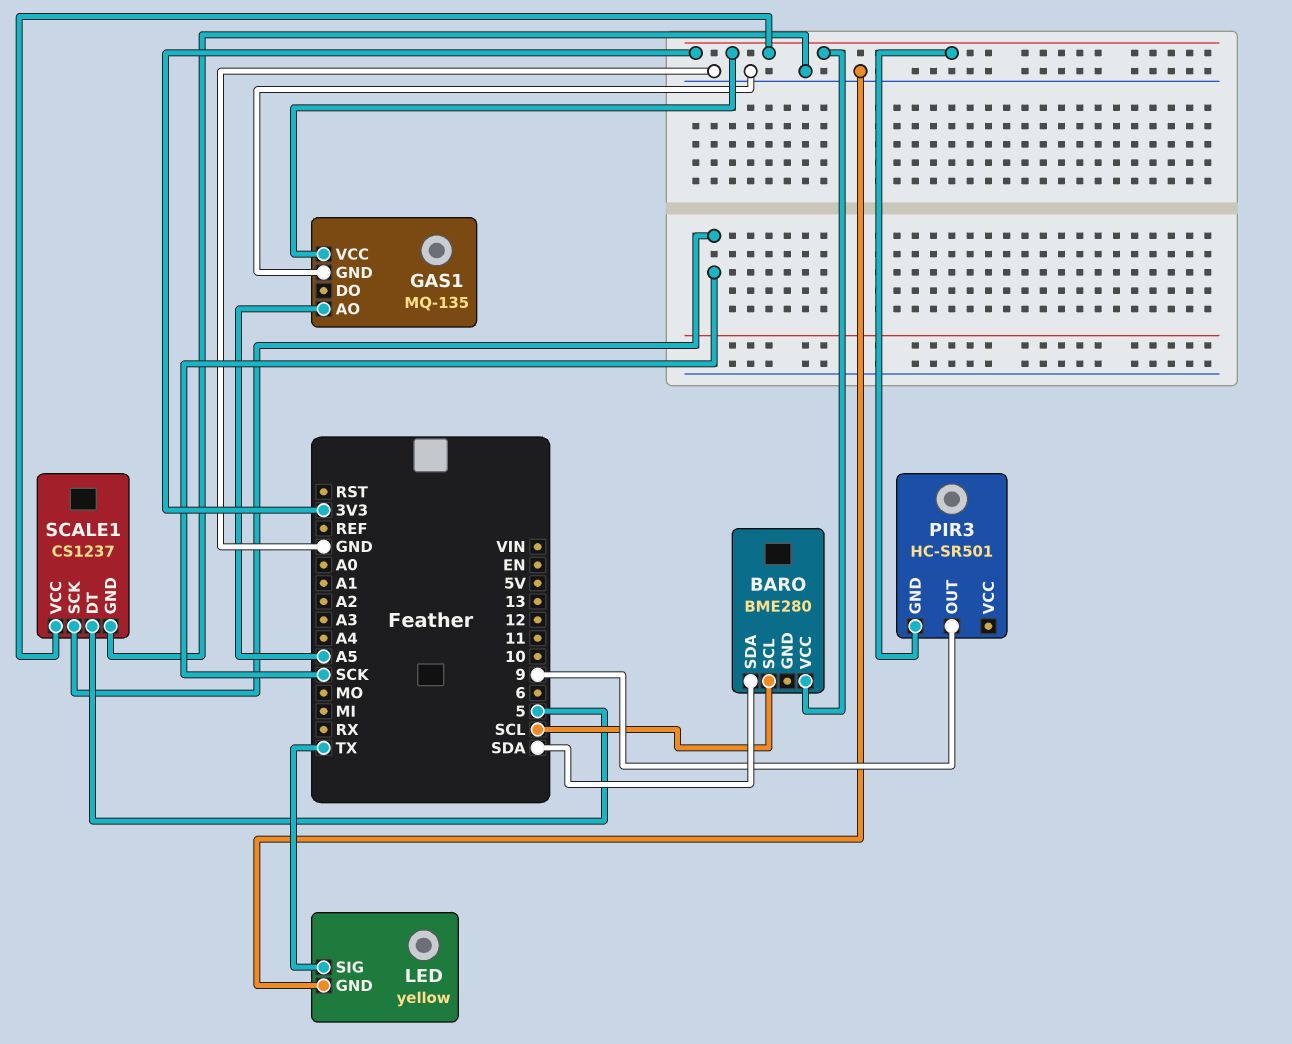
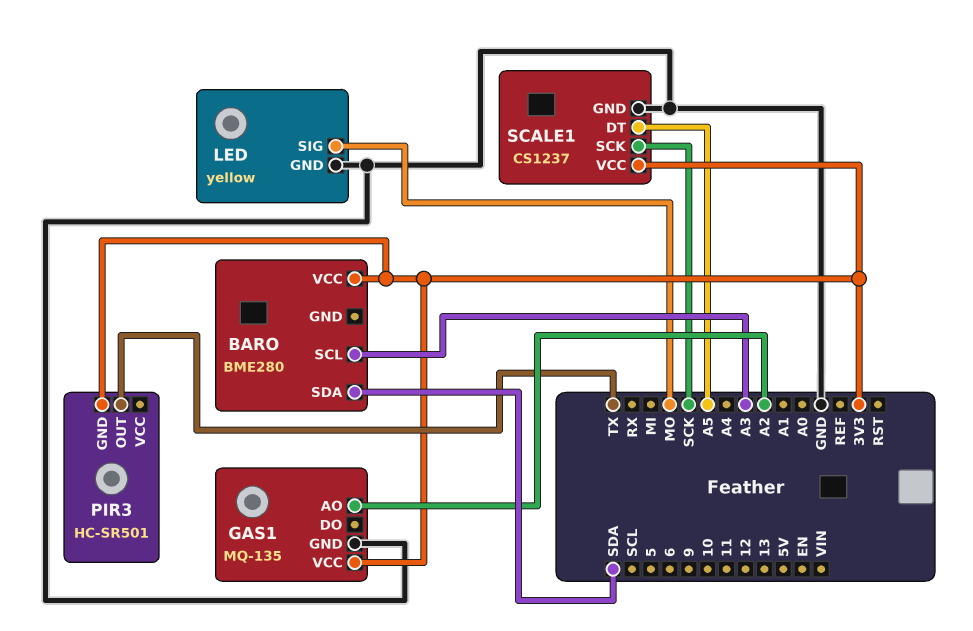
BARO pin SCL: SCL -> A3
GAS1 pin AO: A5 -> A2
LED pin SIG: TX -> MO
PIR3 pin OUT: 9 -> TX
SCALE1 pin DT: 5 -> A5

